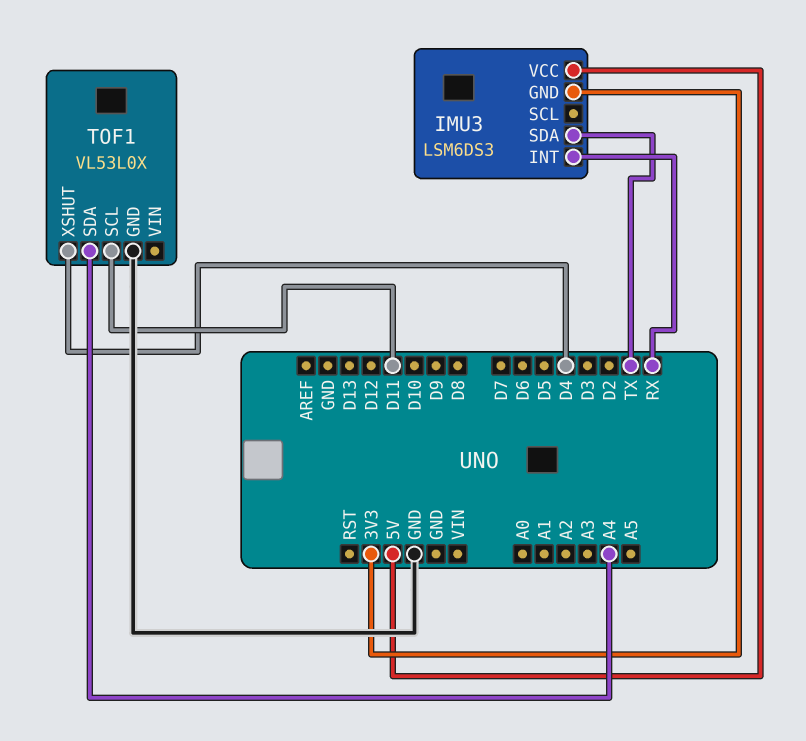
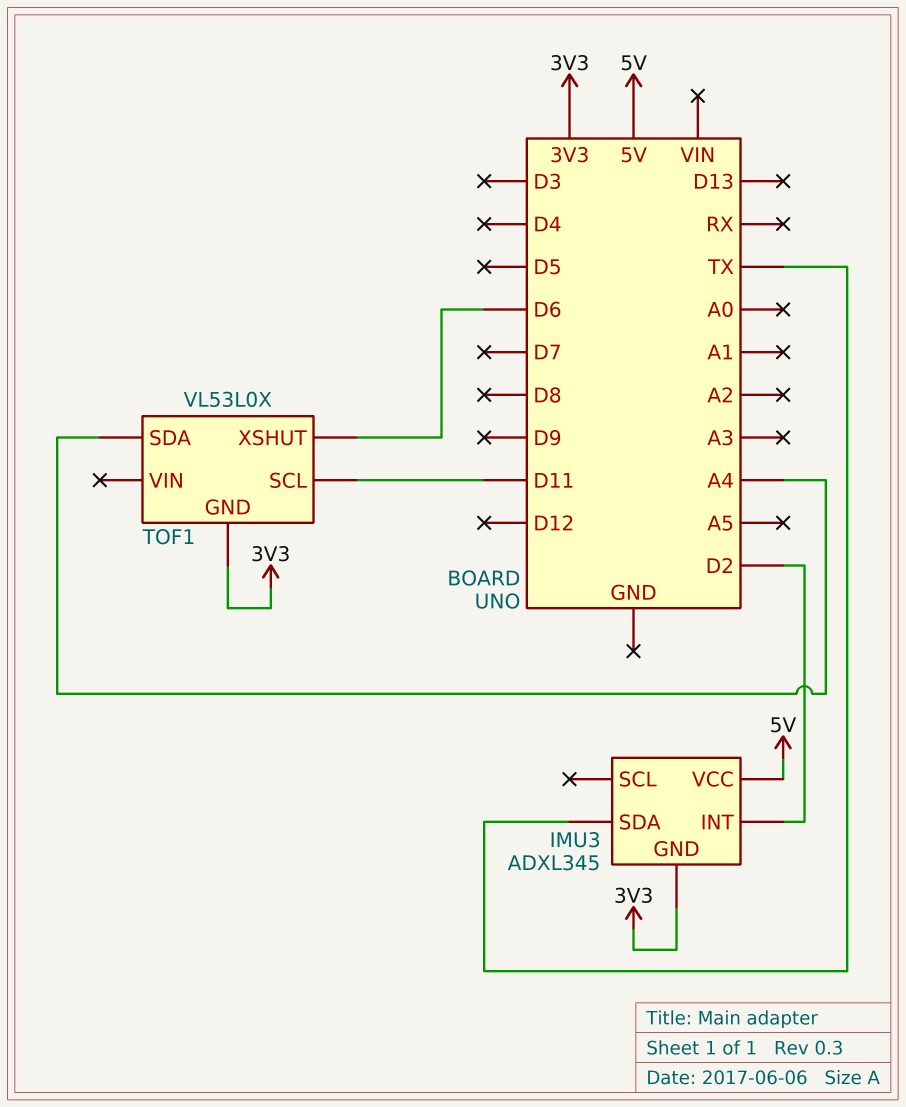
IMU3: LSM6DS3 -> ADXL345
IMU3 pin INT: RX -> D2
TOF1 pin GND: GND -> 3V3
TOF1 pin XSHUT: D4 -> D6

